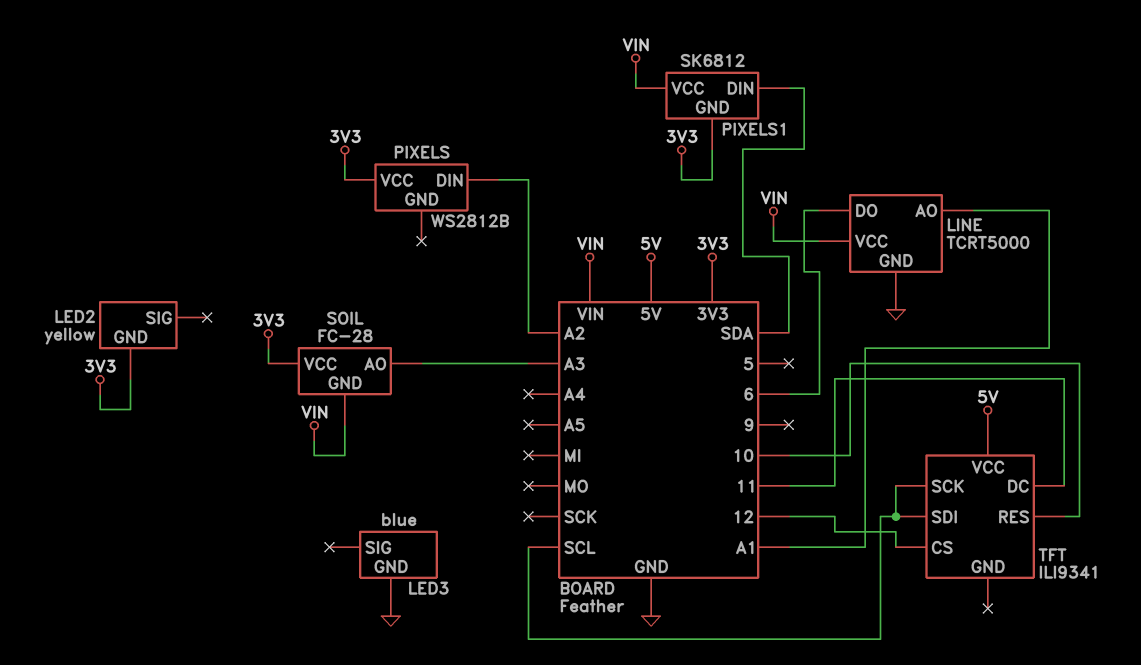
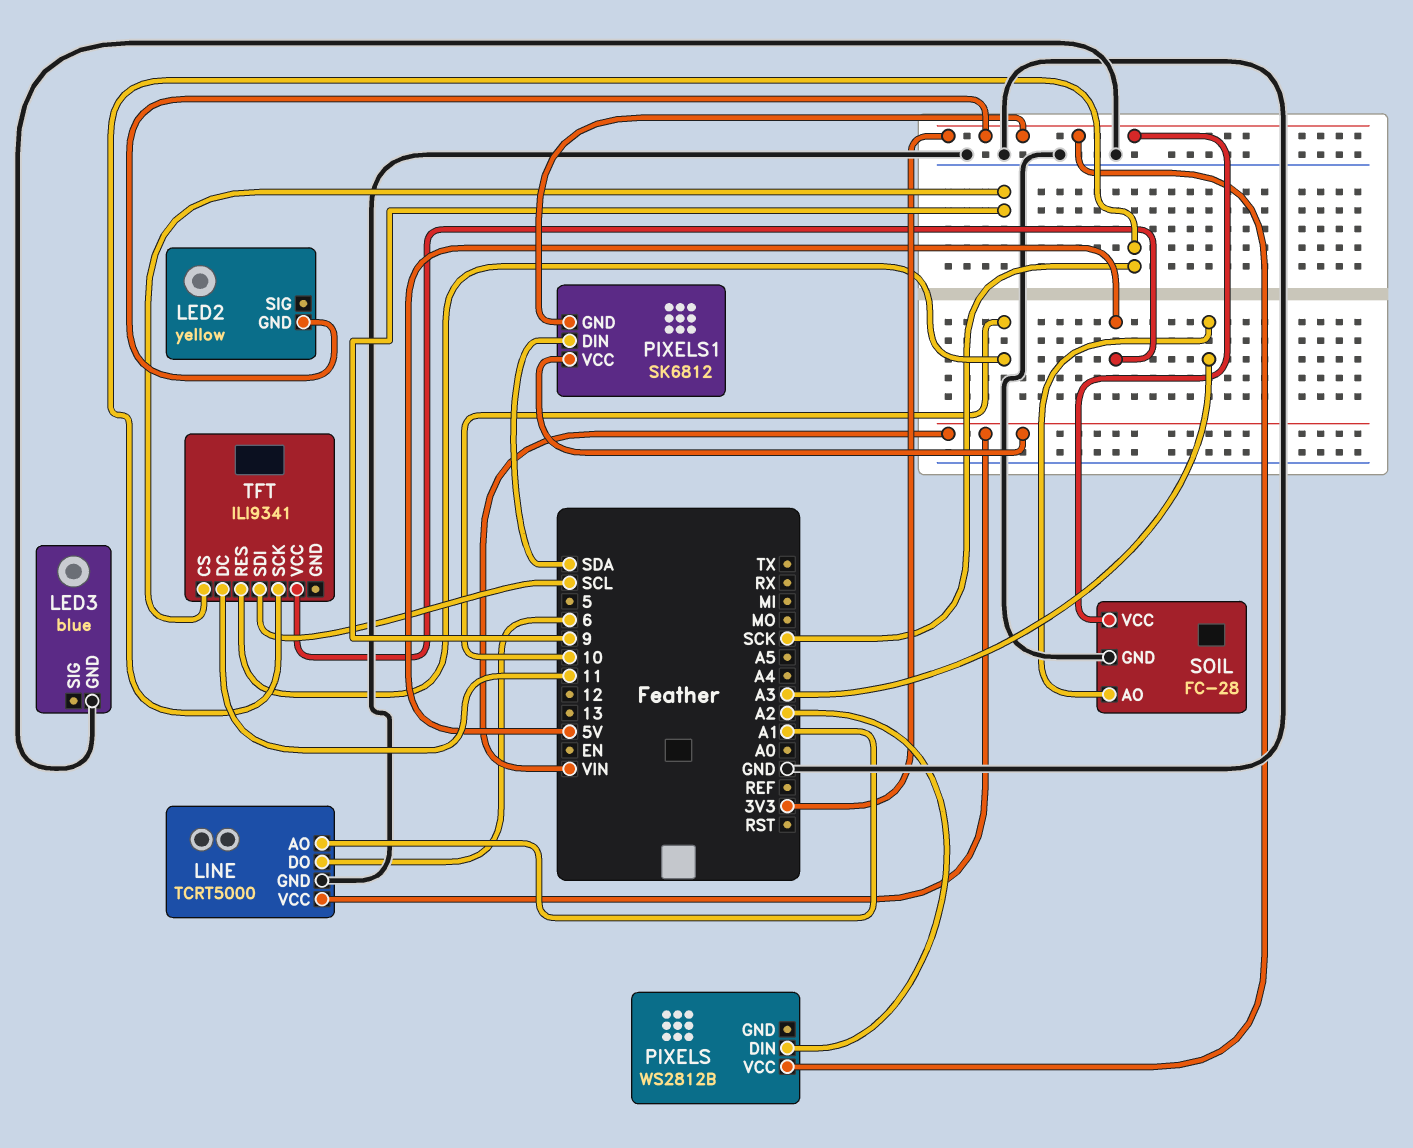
SOIL pin GND: VIN -> GND
TFT pin CS: 12 -> 9
TFT pin SCK: SCL -> SCK

